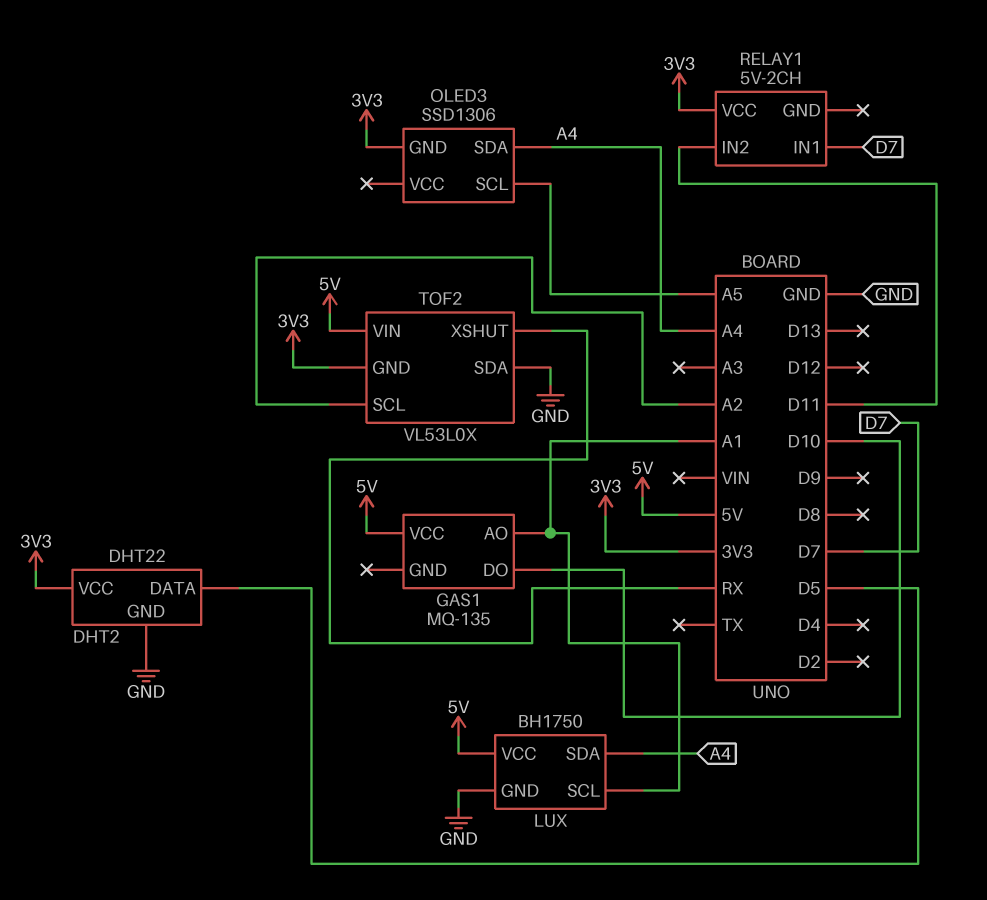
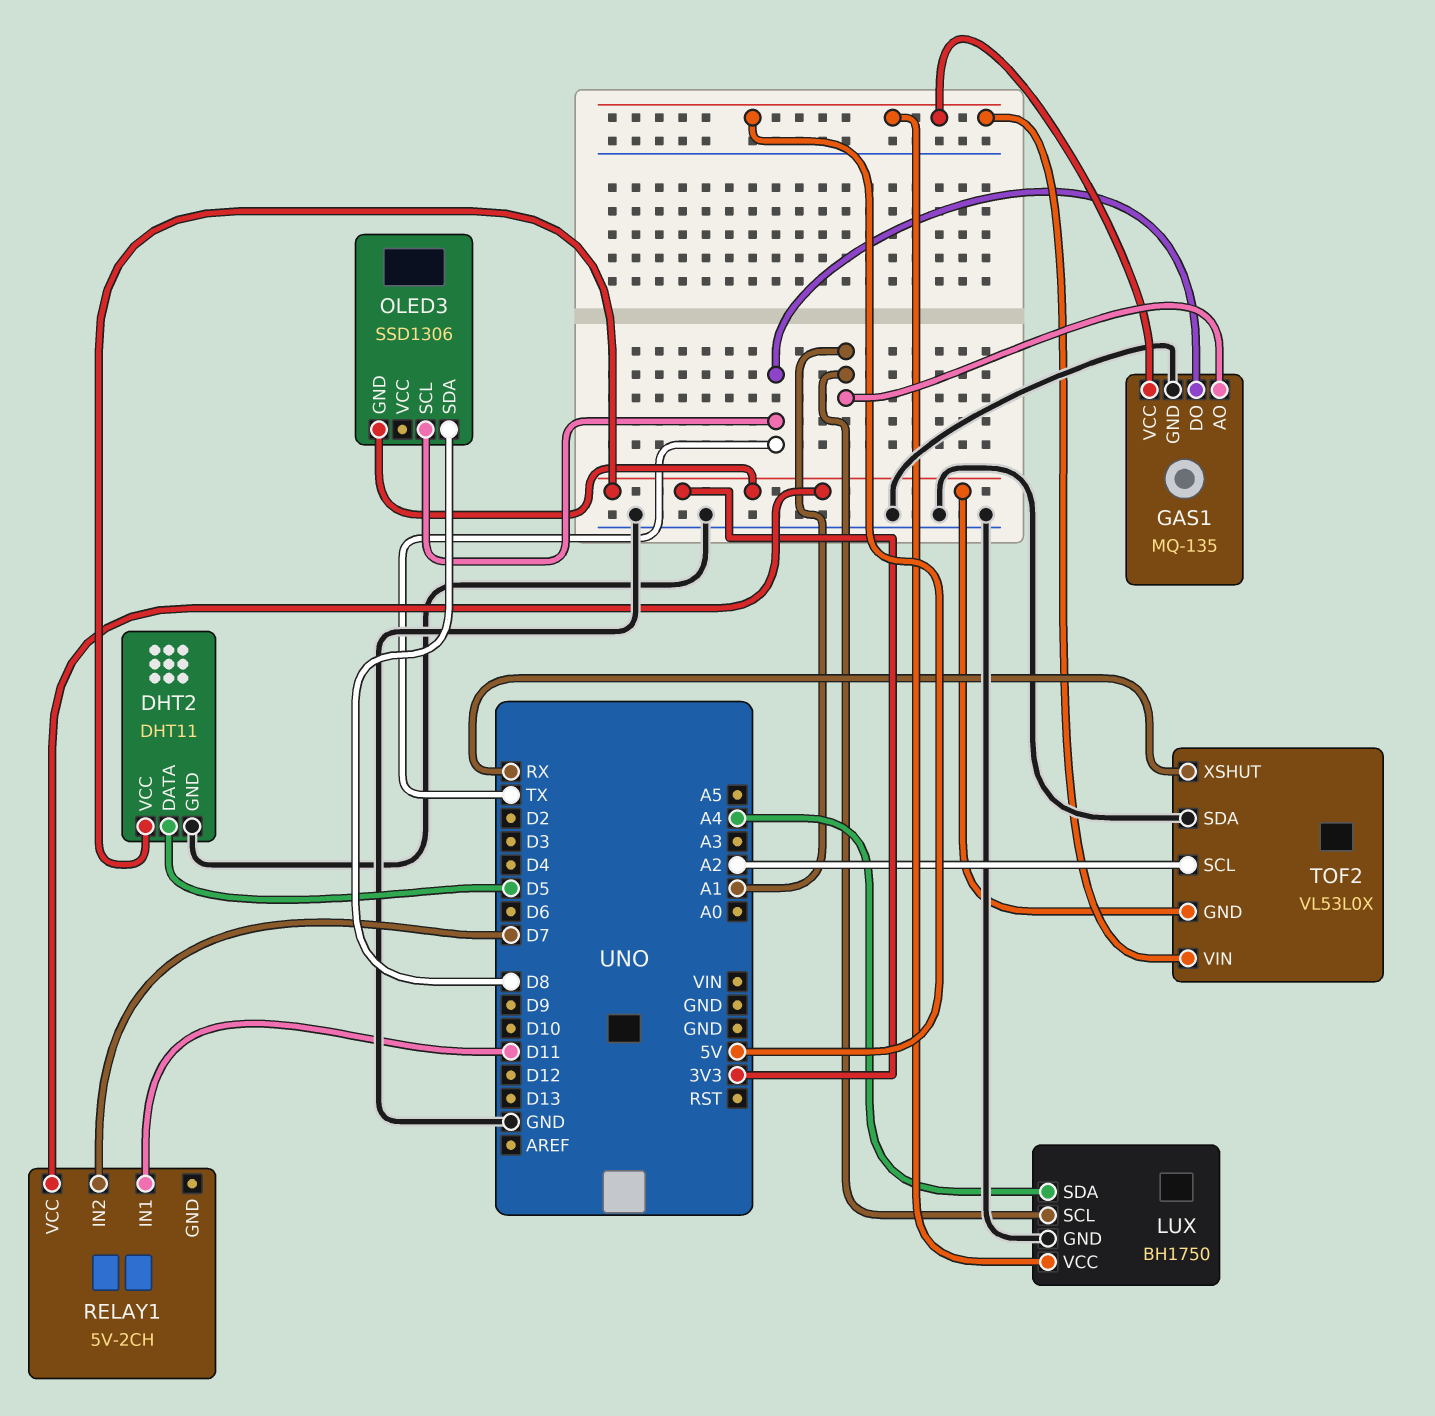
DHT2: DHT22 -> DHT11
GAS1 pin DO: D10 -> TX
GAS1 pin GND: none -> GND
OLED3 pin SCL: A5 -> TX
OLED3 pin SDA: A4 -> D8
RELAY1 pin IN1: D7 -> D11
RELAY1 pin IN2: D11 -> D7

